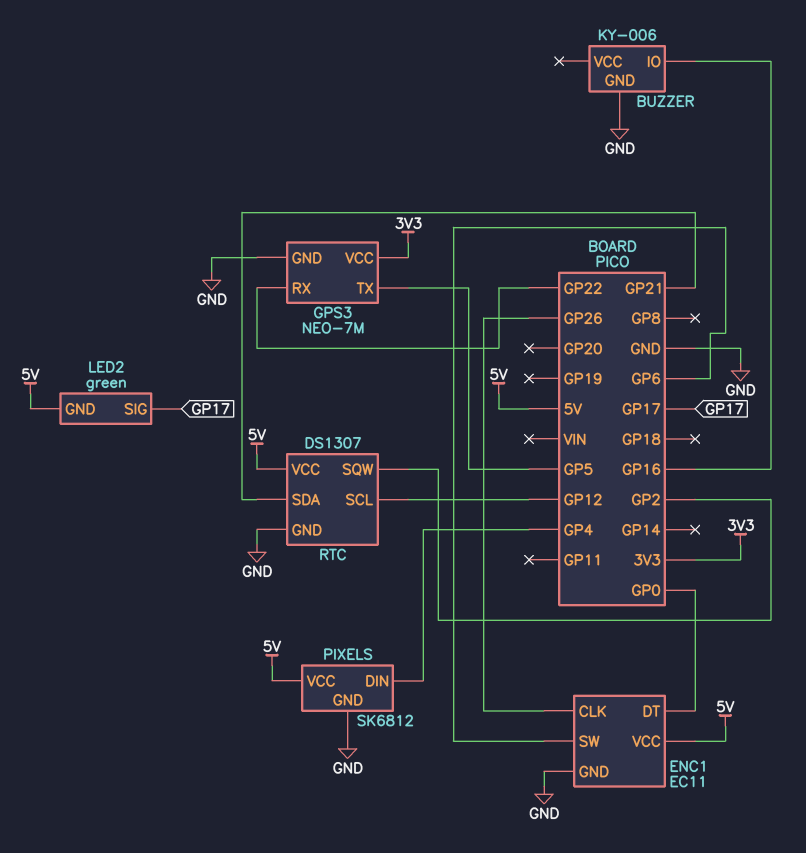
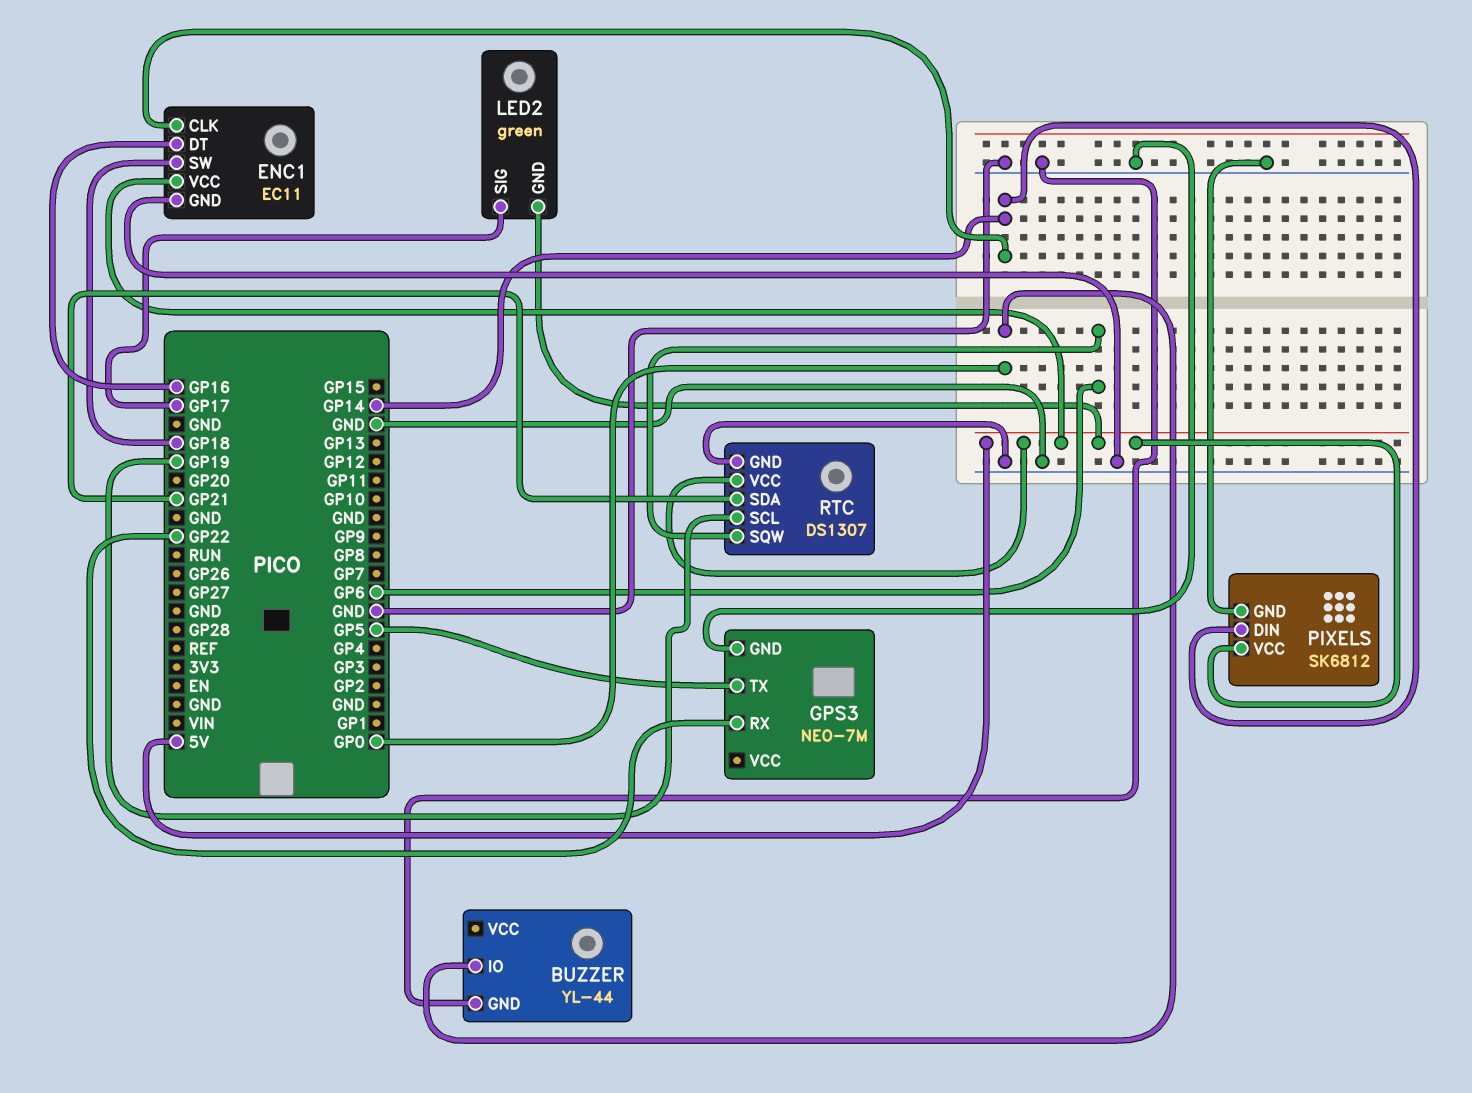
BUZZER: KY-006 -> YL-44
BUZZER pin IO: GP16 -> GP0
ENC1 pin CLK: GP26 -> GP14
ENC1 pin DT: GP0 -> GP16
ENC1 pin SW: GP6 -> GP18
GPS3 pin VCC: 3V3 -> none
PIXELS pin DIN: GP4 -> GP14
RTC pin SCL: GP12 -> GP19
RTC pin SQW: GP2 -> GP6

